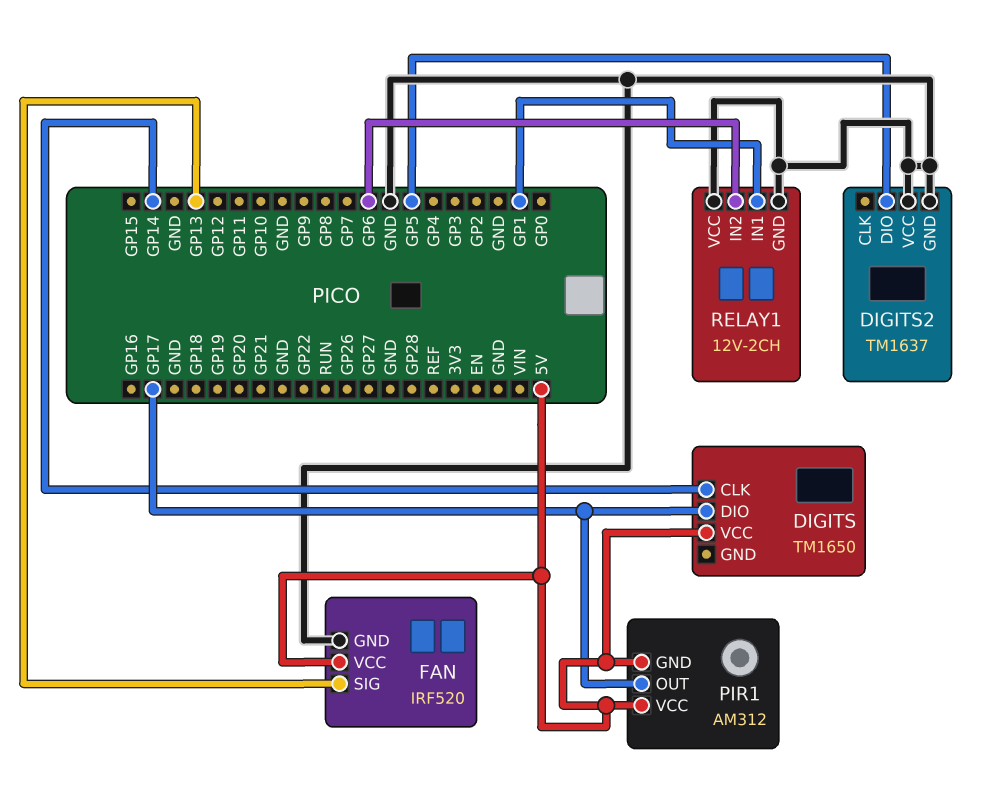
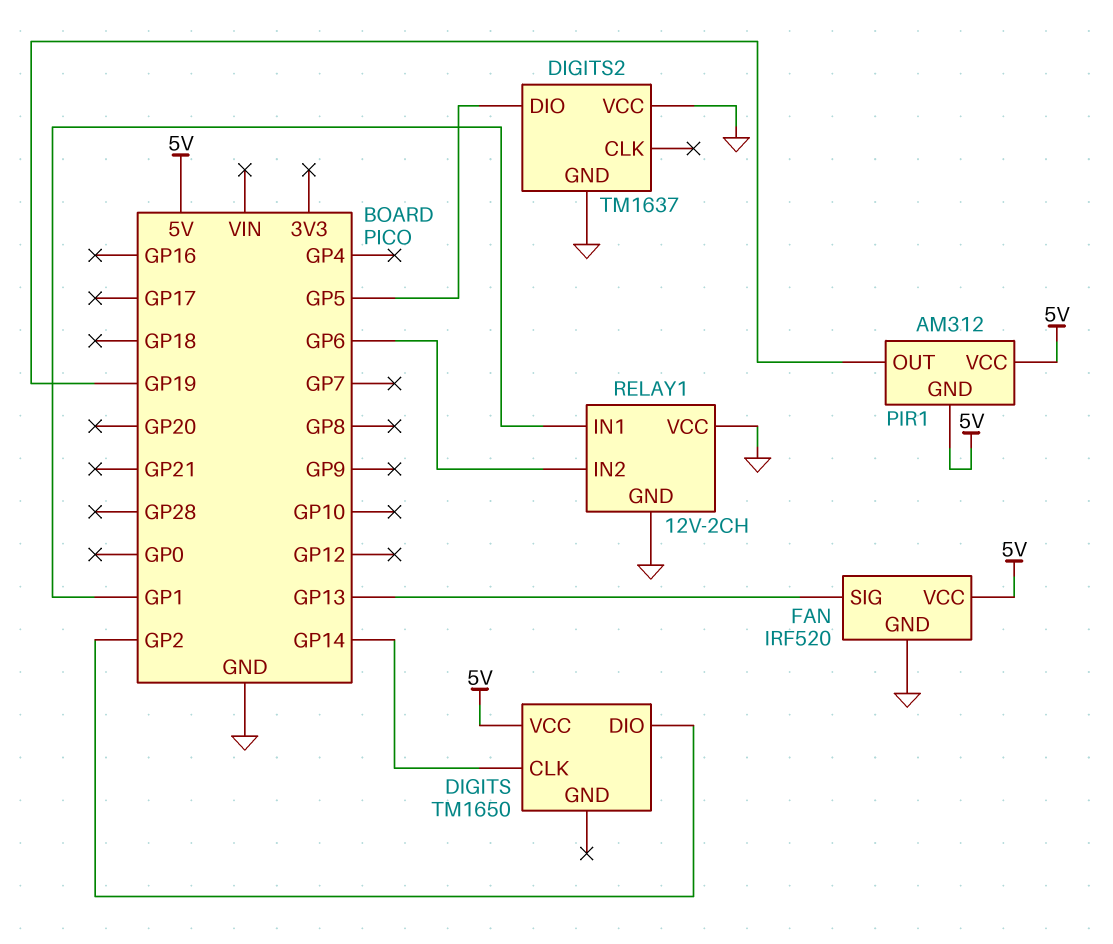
DIGITS pin DIO: GP17 -> GP2
PIR1 pin OUT: GP17 -> GP19

